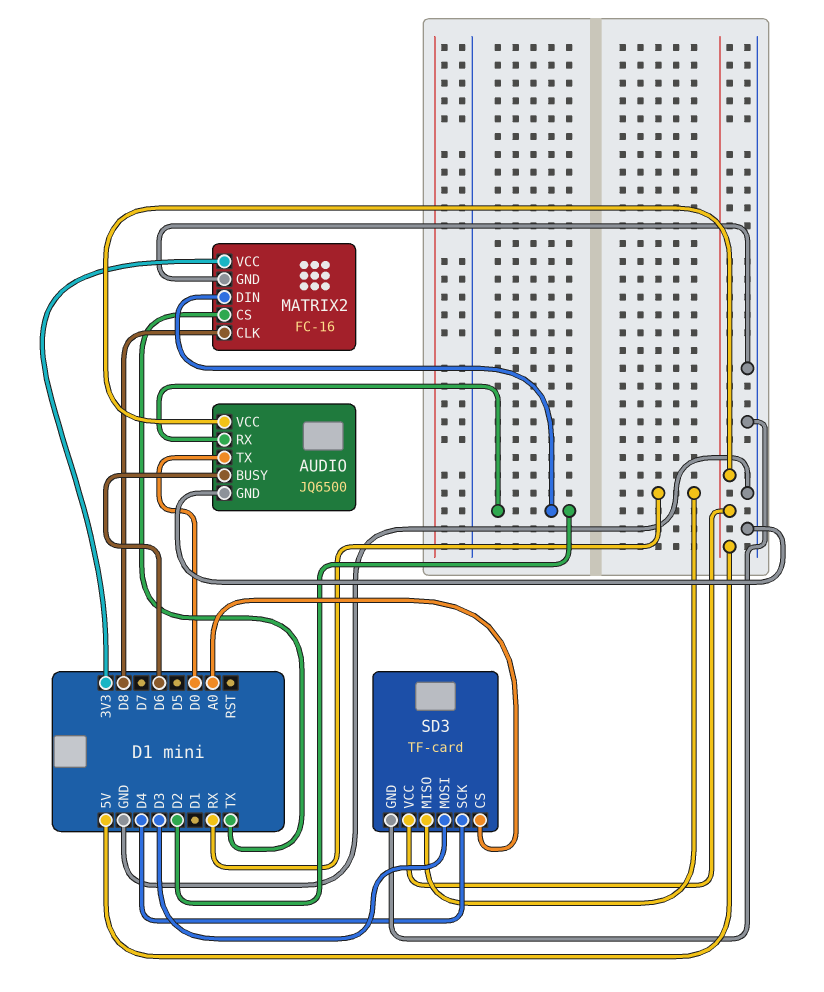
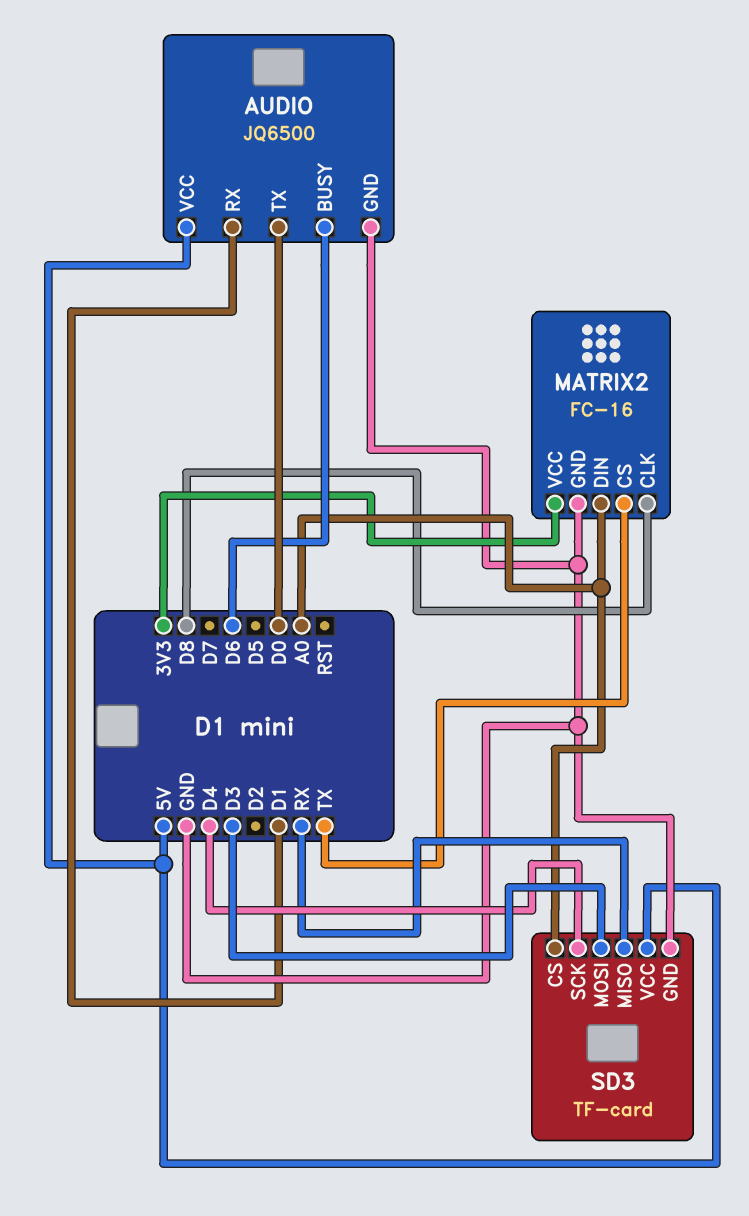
AUDIO pin RX: D2 -> D1
MATRIX2 pin DIN: D2 -> A0

